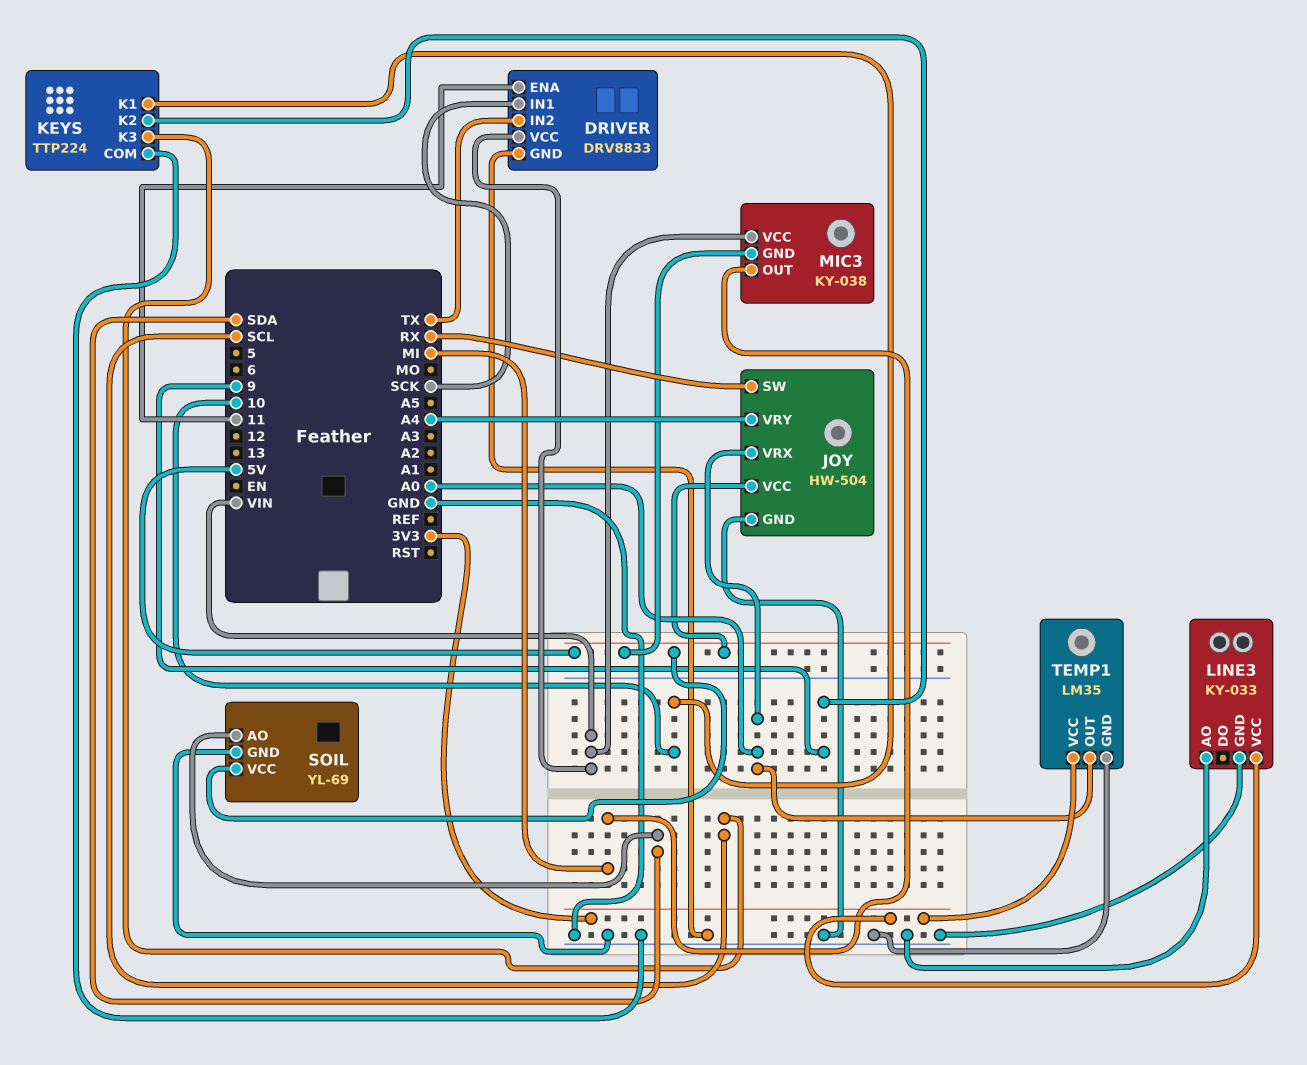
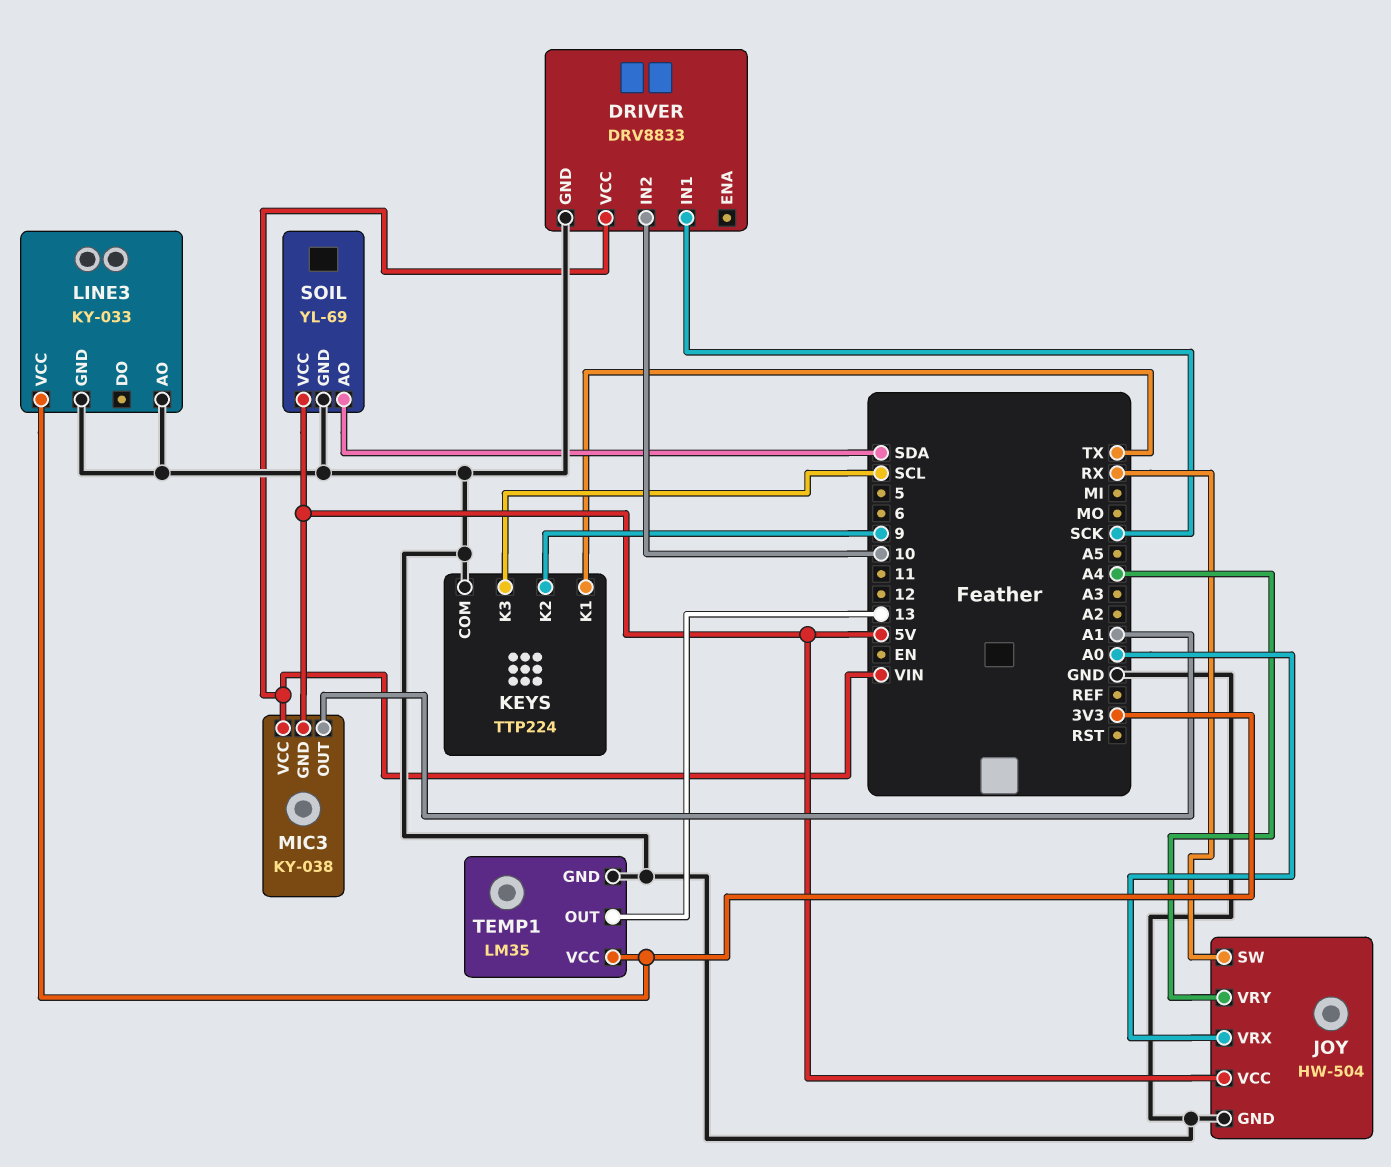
DRIVER pin ENA: 11 -> none
DRIVER pin IN2: TX -> 10
KEYS pin K1: 10 -> TX
MIC3 pin OUT: MI -> A1
TEMP1 pin OUT: A0 -> 13

